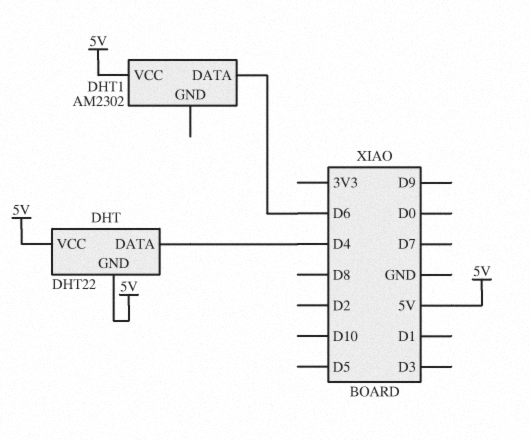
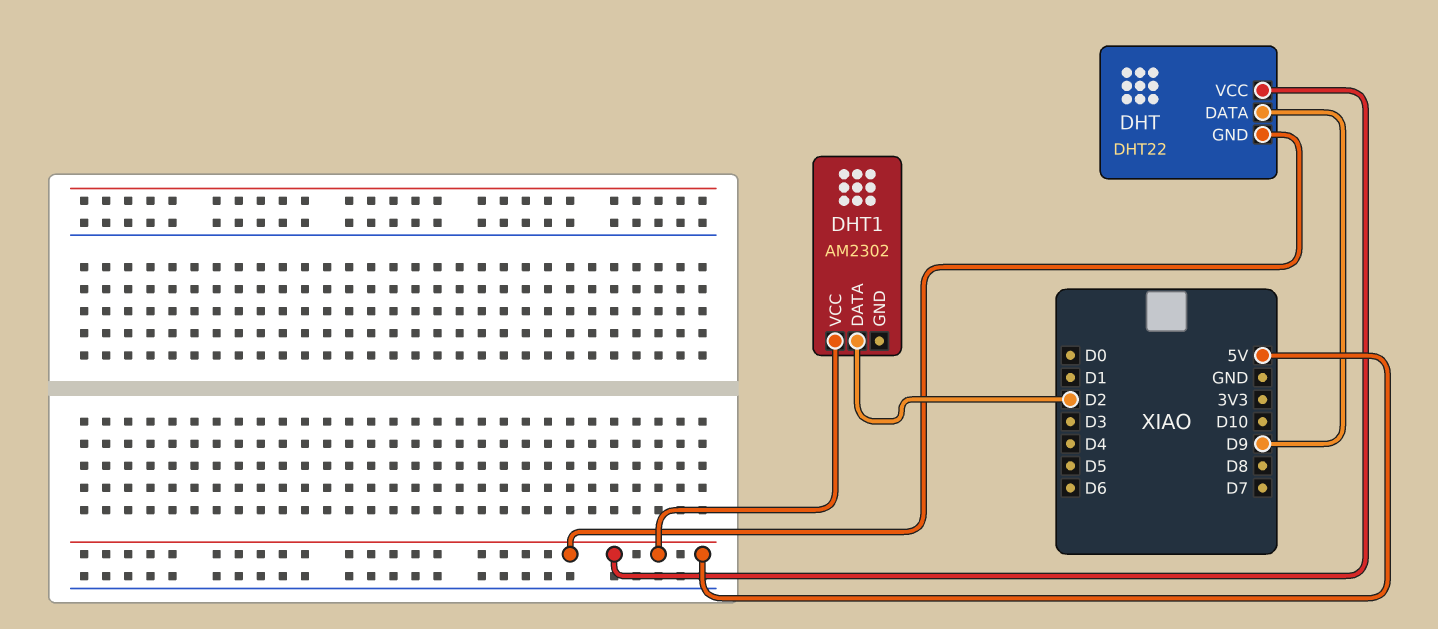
DHT pin DATA: D4 -> D9
DHT1 pin DATA: D6 -> D2

